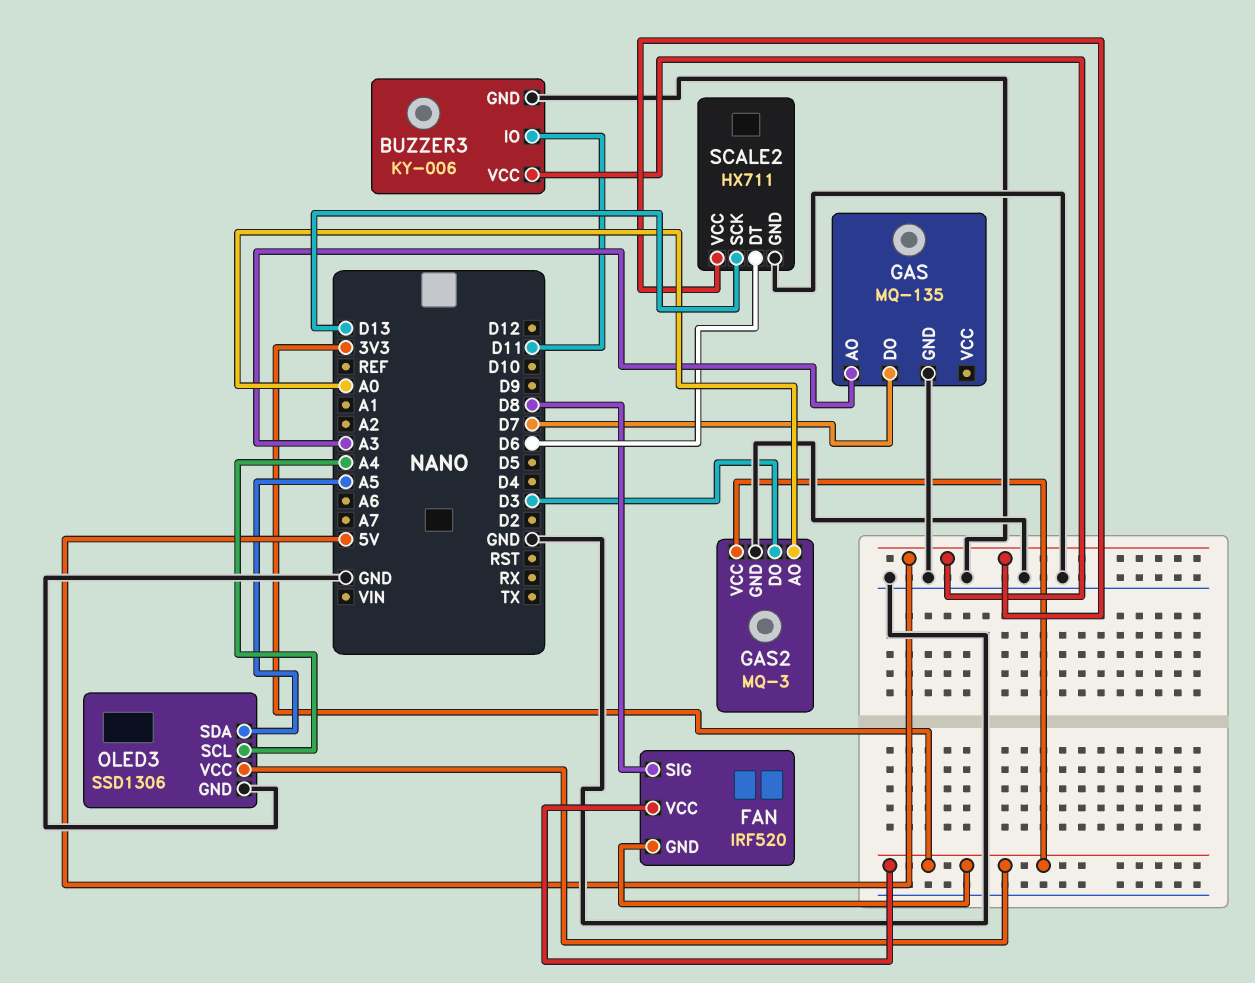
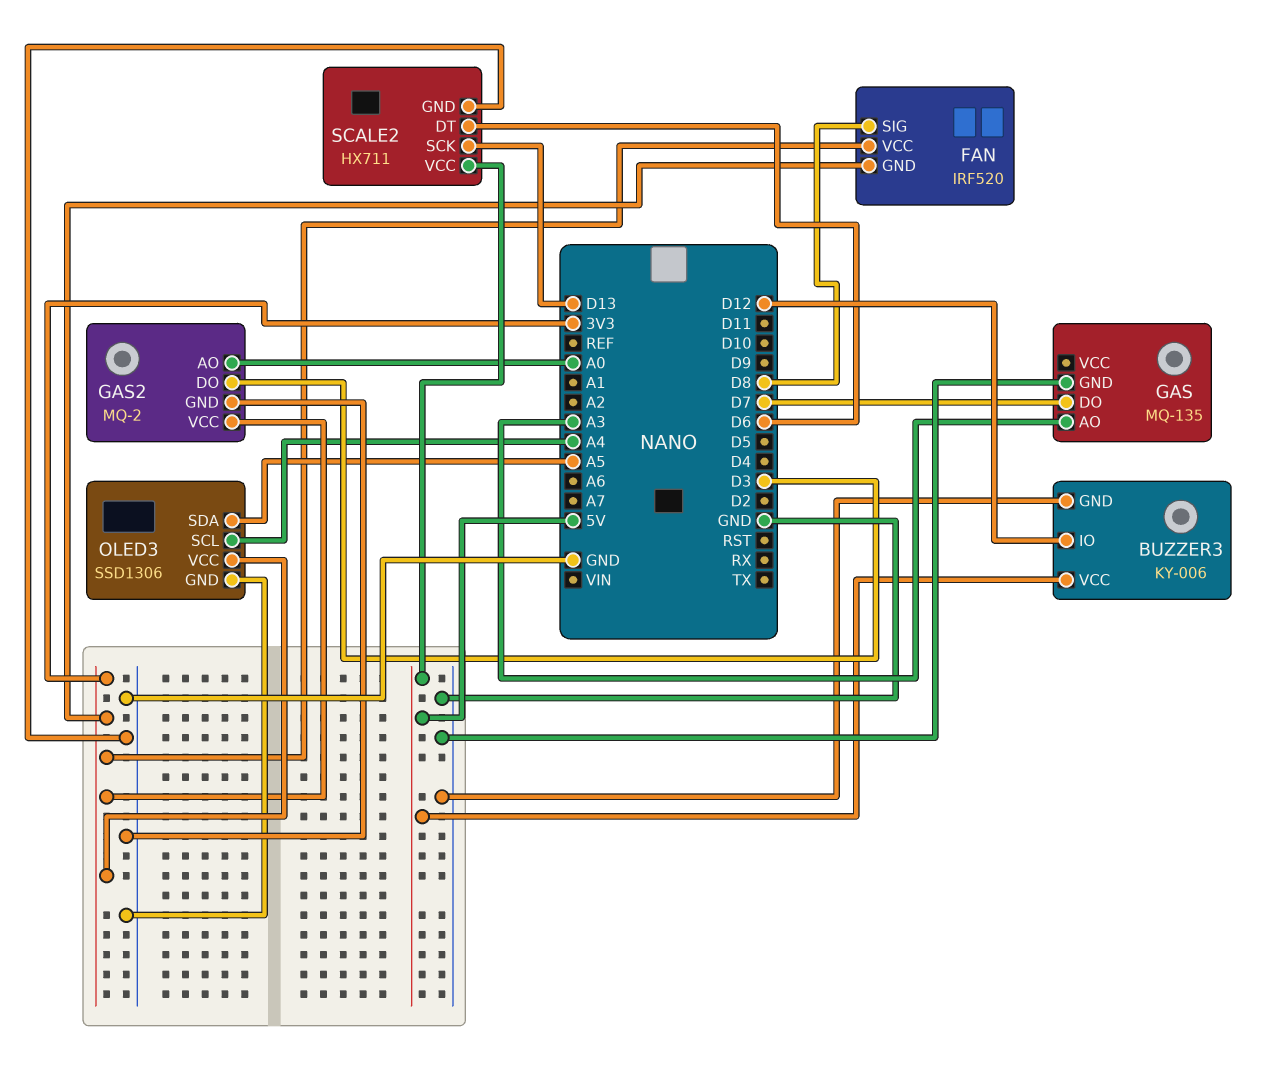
BUZZER3 pin IO: D11 -> D12
GAS2: MQ-3 -> MQ-2

